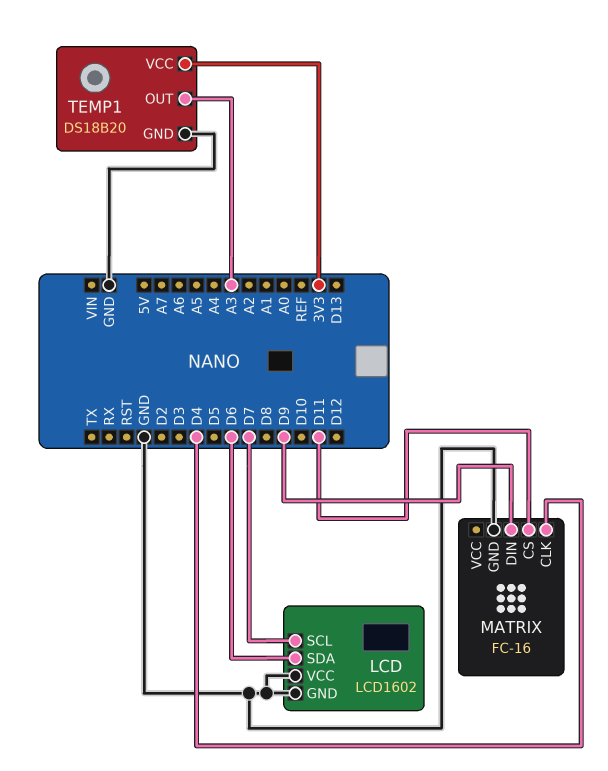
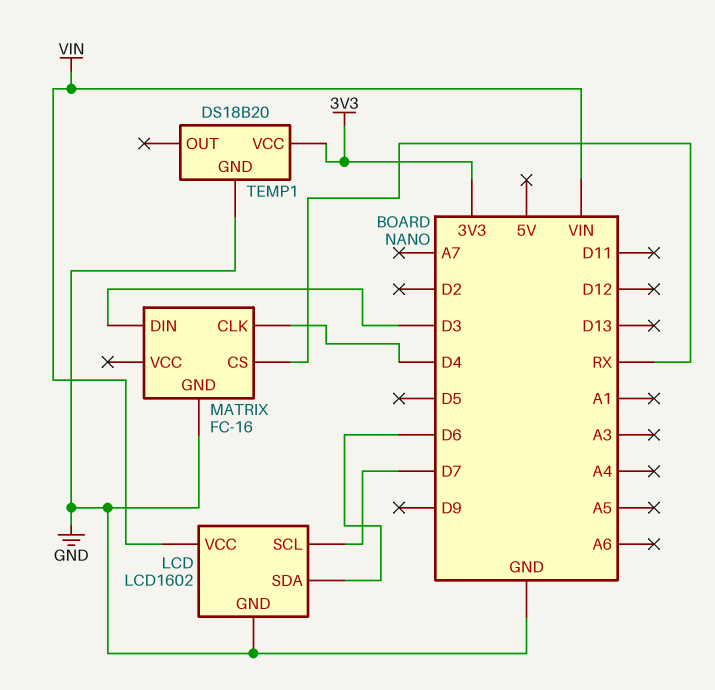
LCD pin VCC: GND -> VIN
MATRIX pin CS: D11 -> RX
MATRIX pin DIN: D9 -> D3
TEMP1 pin OUT: A3 -> none

